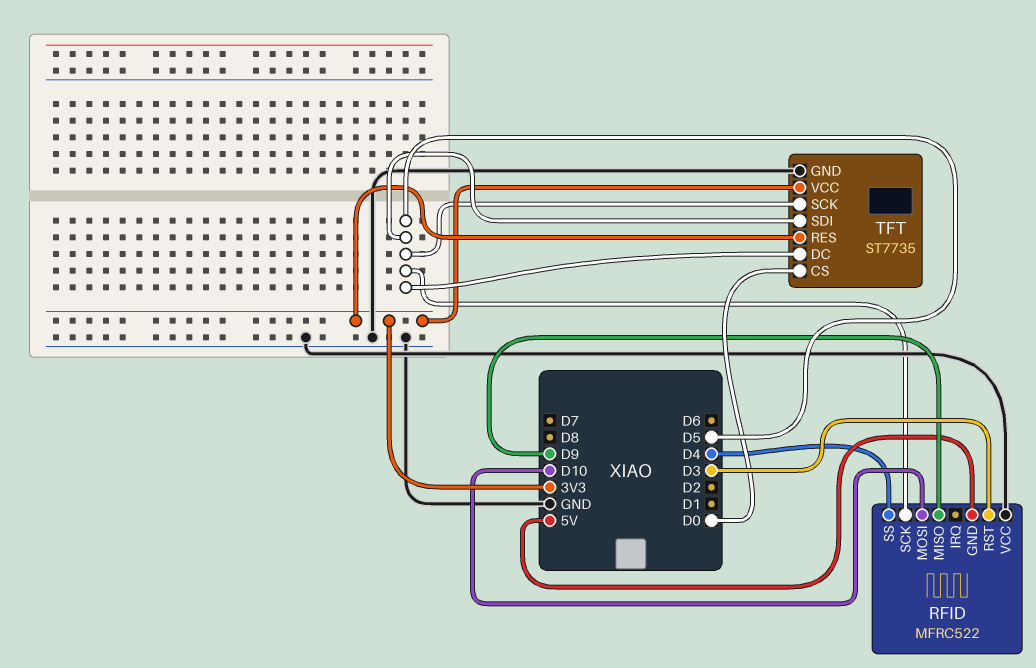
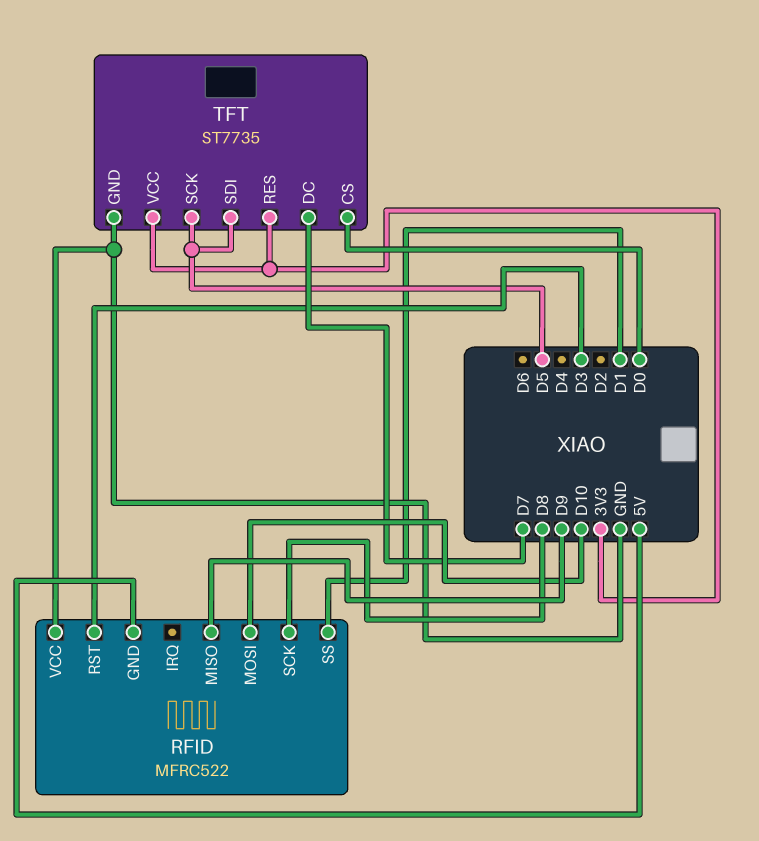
RFID pin SCK: D5 -> D8
RFID pin SS: D4 -> D1
TFT pin DC: D5 -> D7

